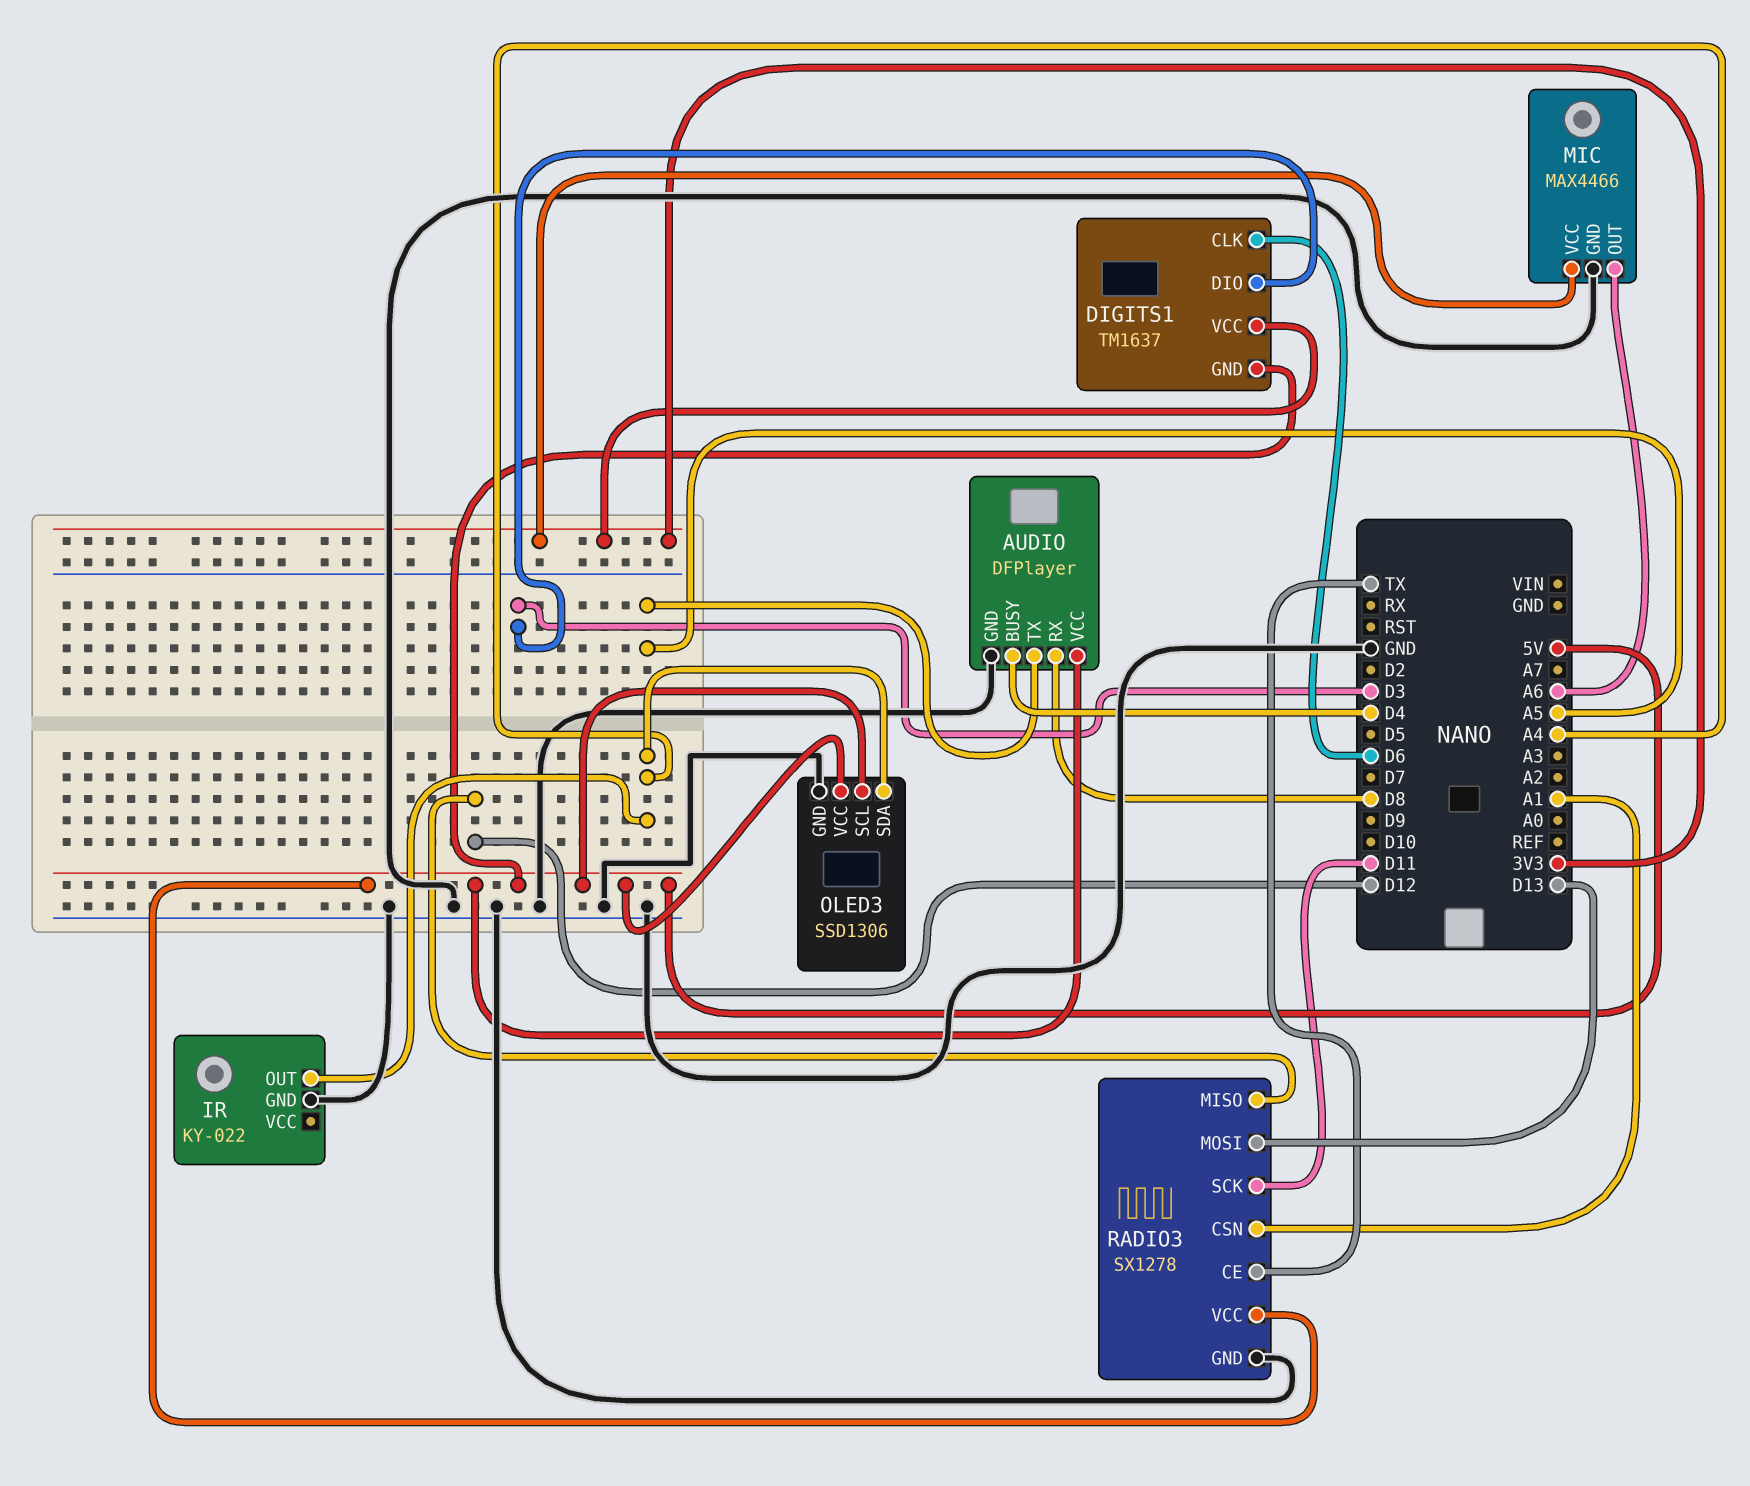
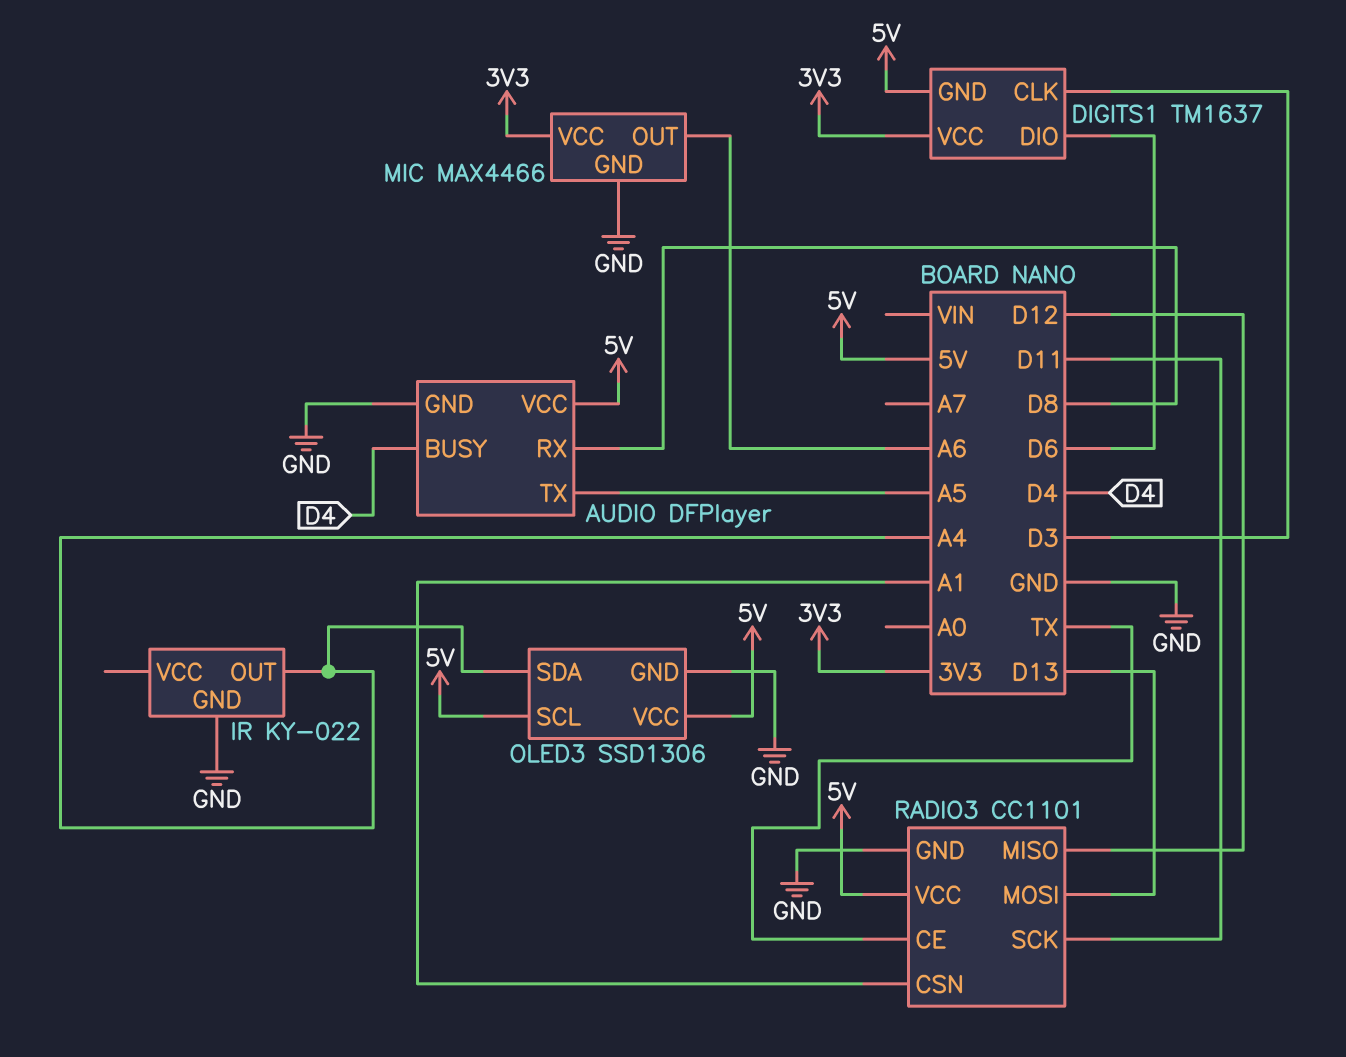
DIGITS1 pin CLK: D6 -> D3
DIGITS1 pin DIO: D3 -> D6
RADIO3: SX1278 -> CC1101

